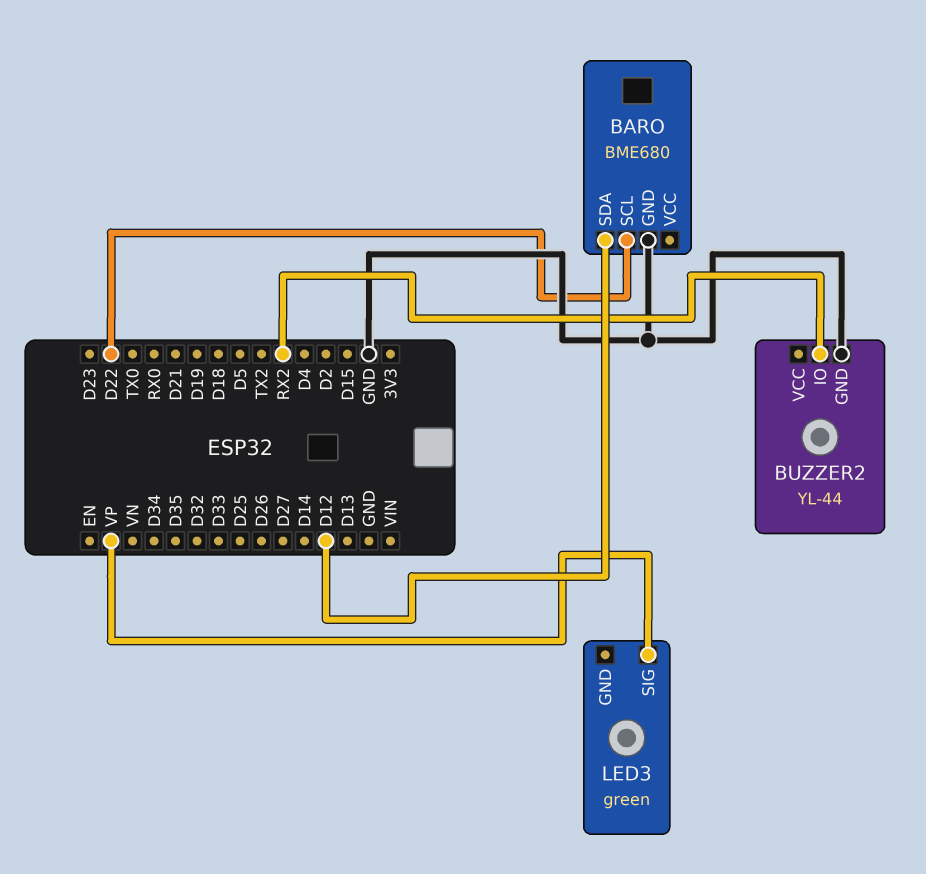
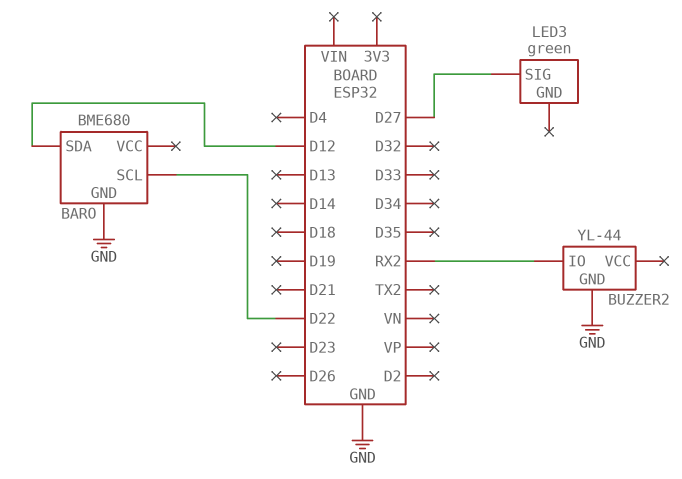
LED3 pin SIG: VP -> D27

